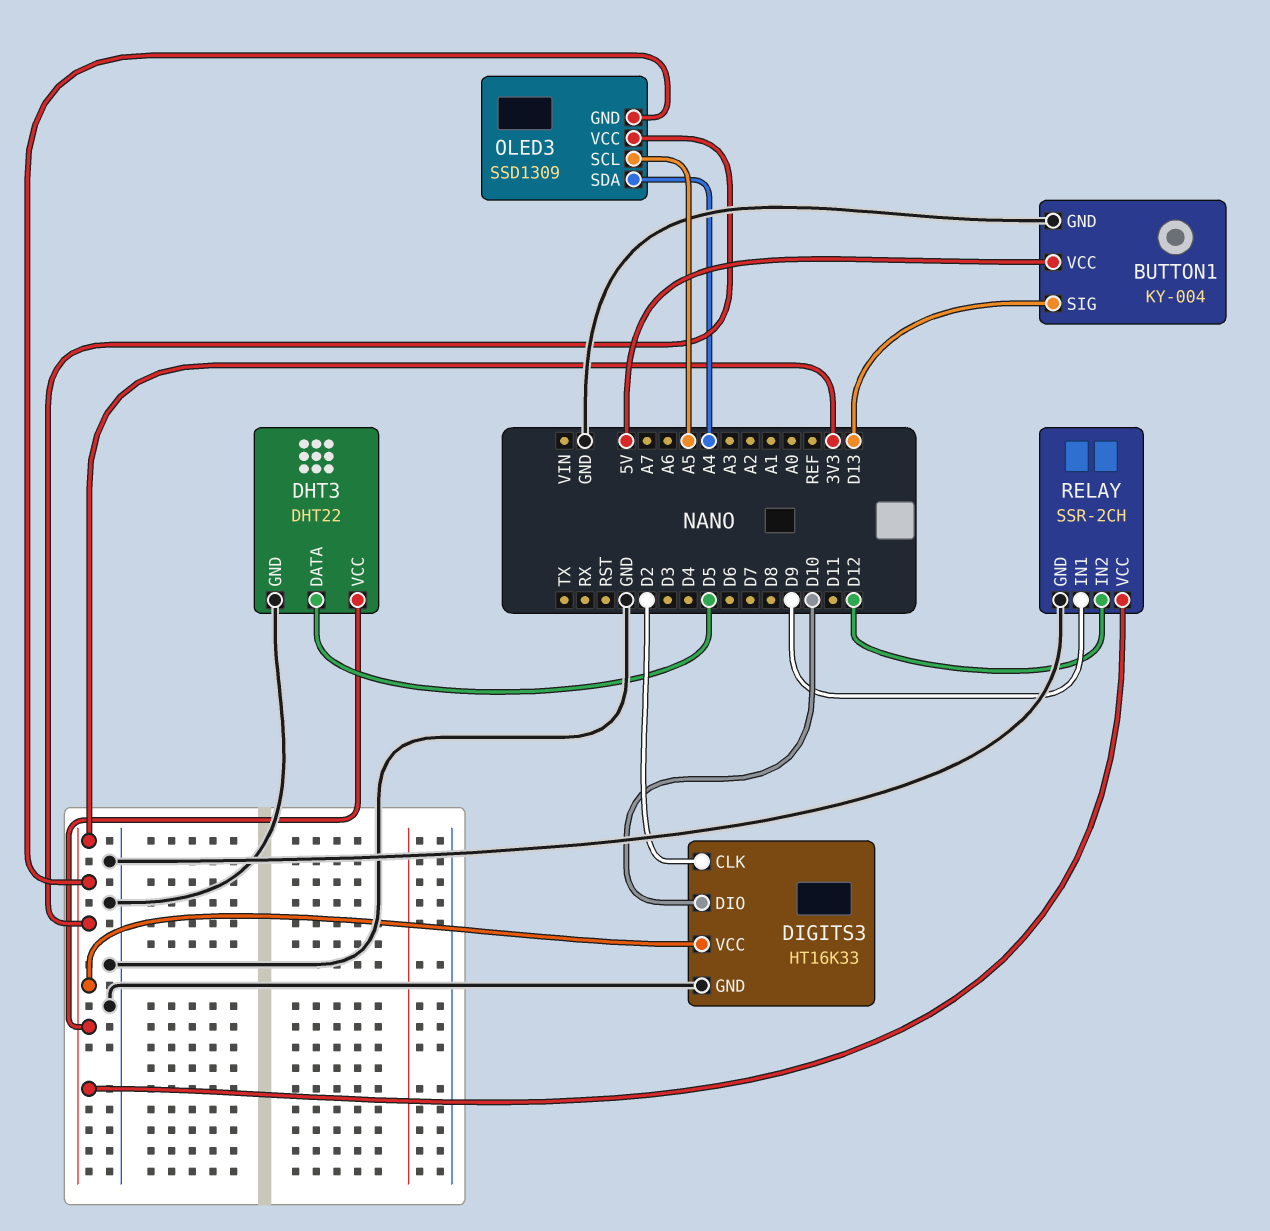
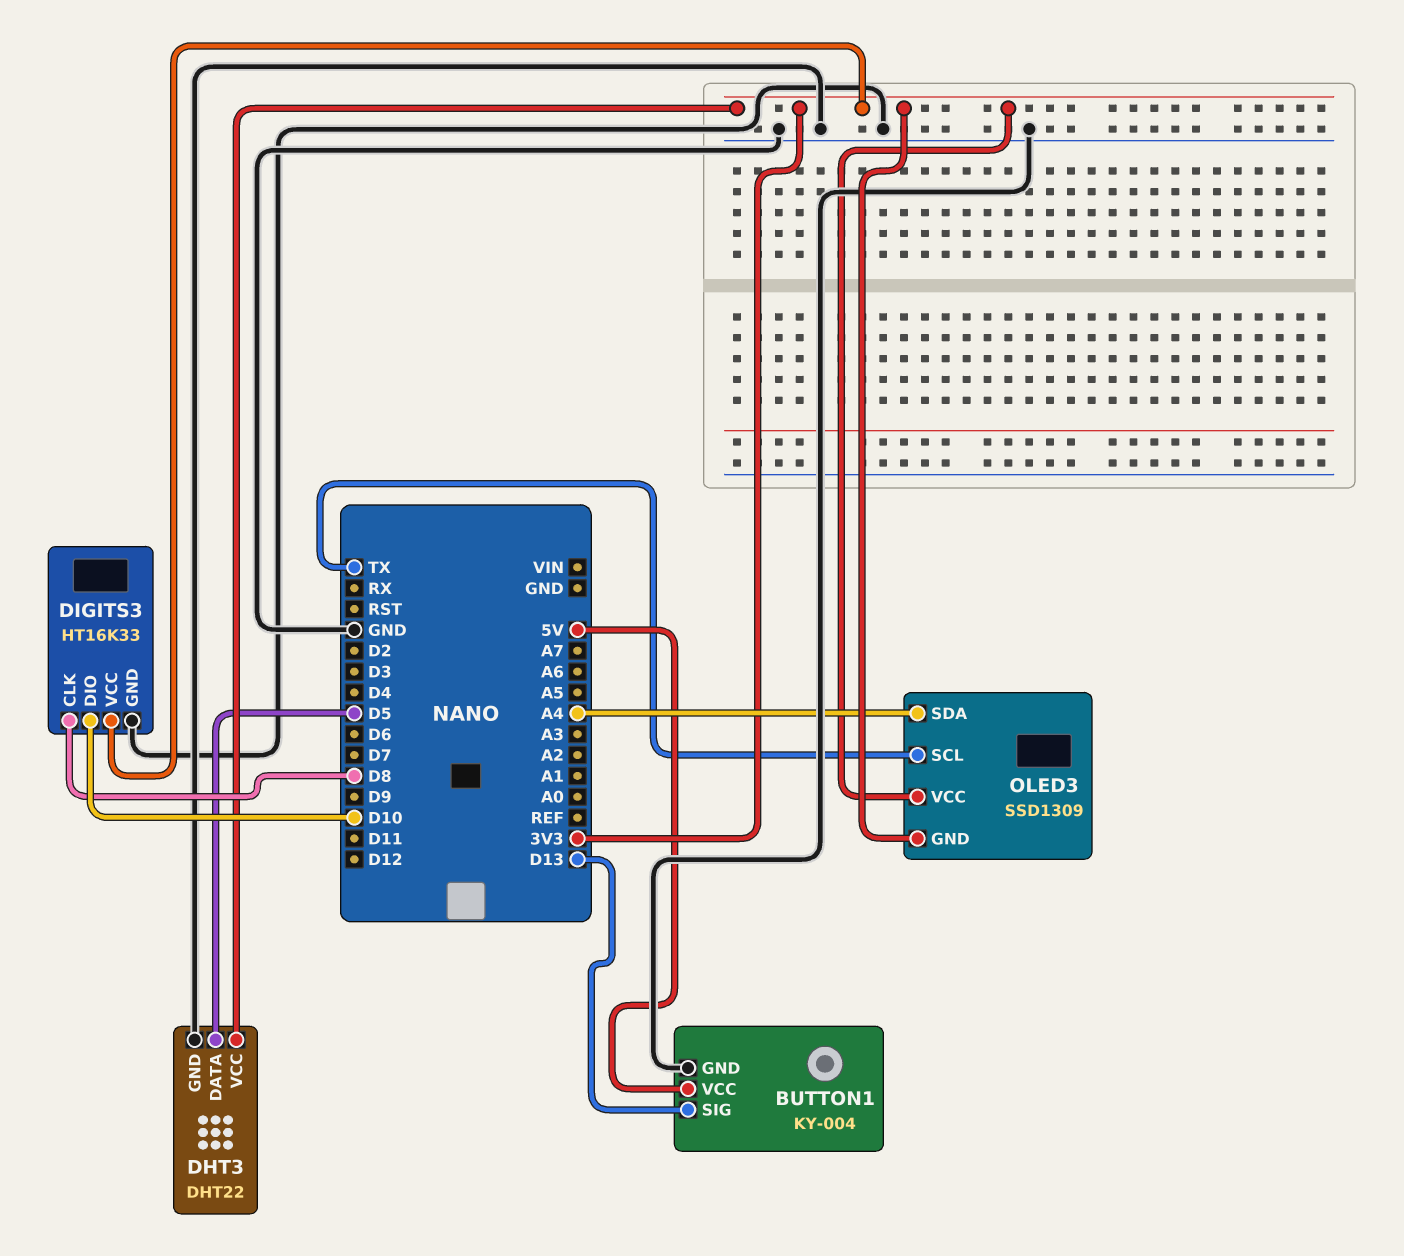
DIGITS3 pin CLK: D2 -> D8
OLED3 pin SCL: A5 -> TX
RELAY: SSR-2CH -> none
RELAY pin GND: GND -> none
RELAY pin IN1: D9 -> none
RELAY pin IN2: D12 -> none
RELAY pin VCC: 3V3 -> none

